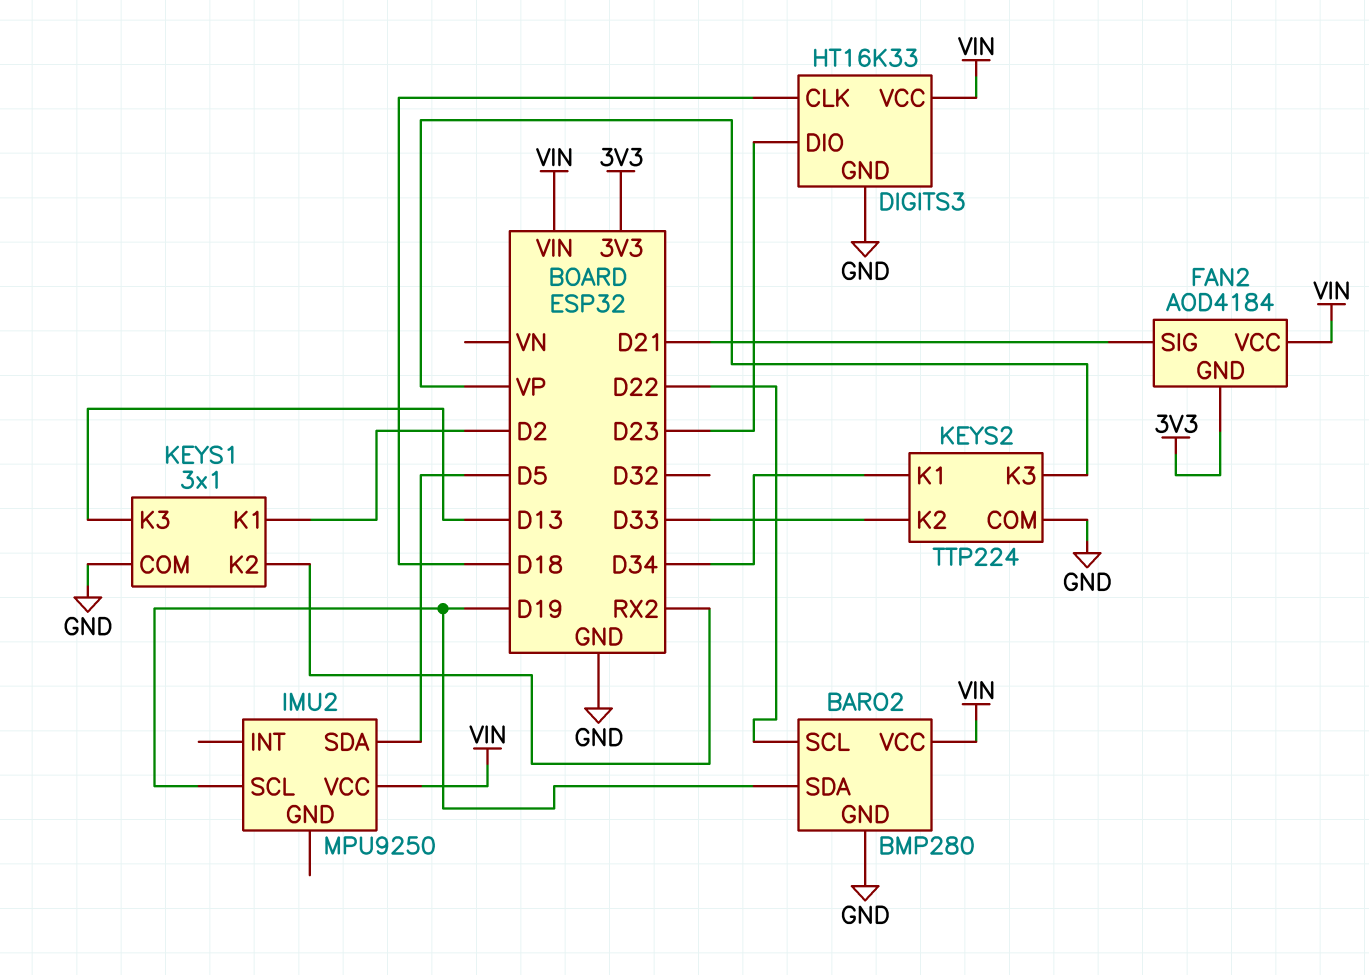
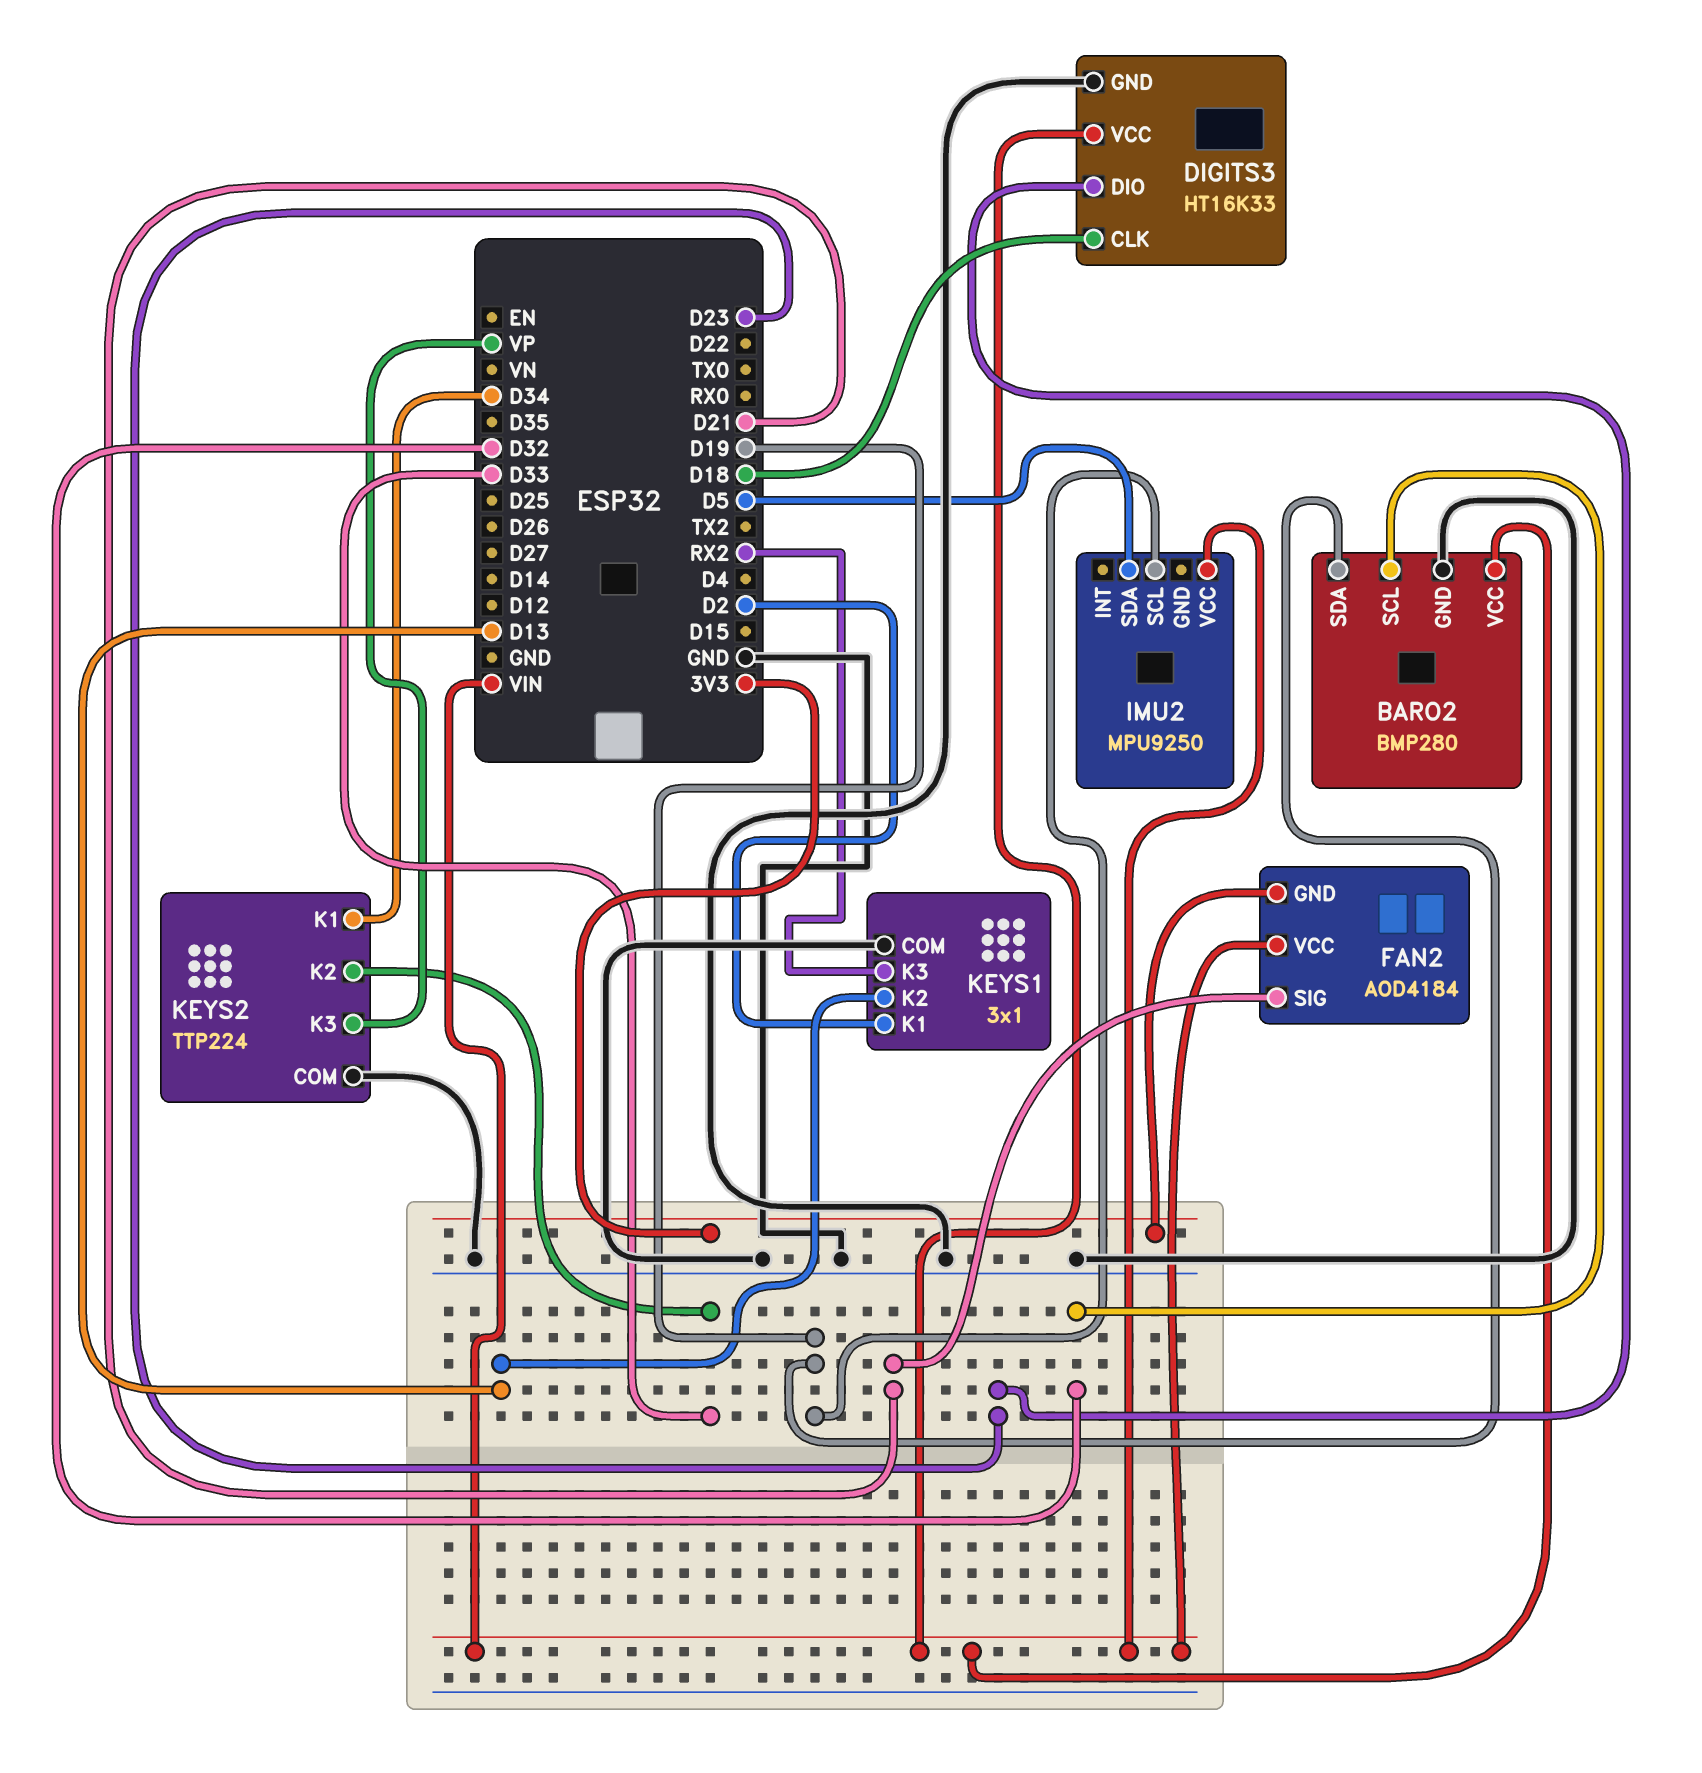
BARO2 pin SCL: D22 -> D32
KEYS1 pin K2: RX2 -> D13
KEYS1 pin K3: D13 -> RX2

